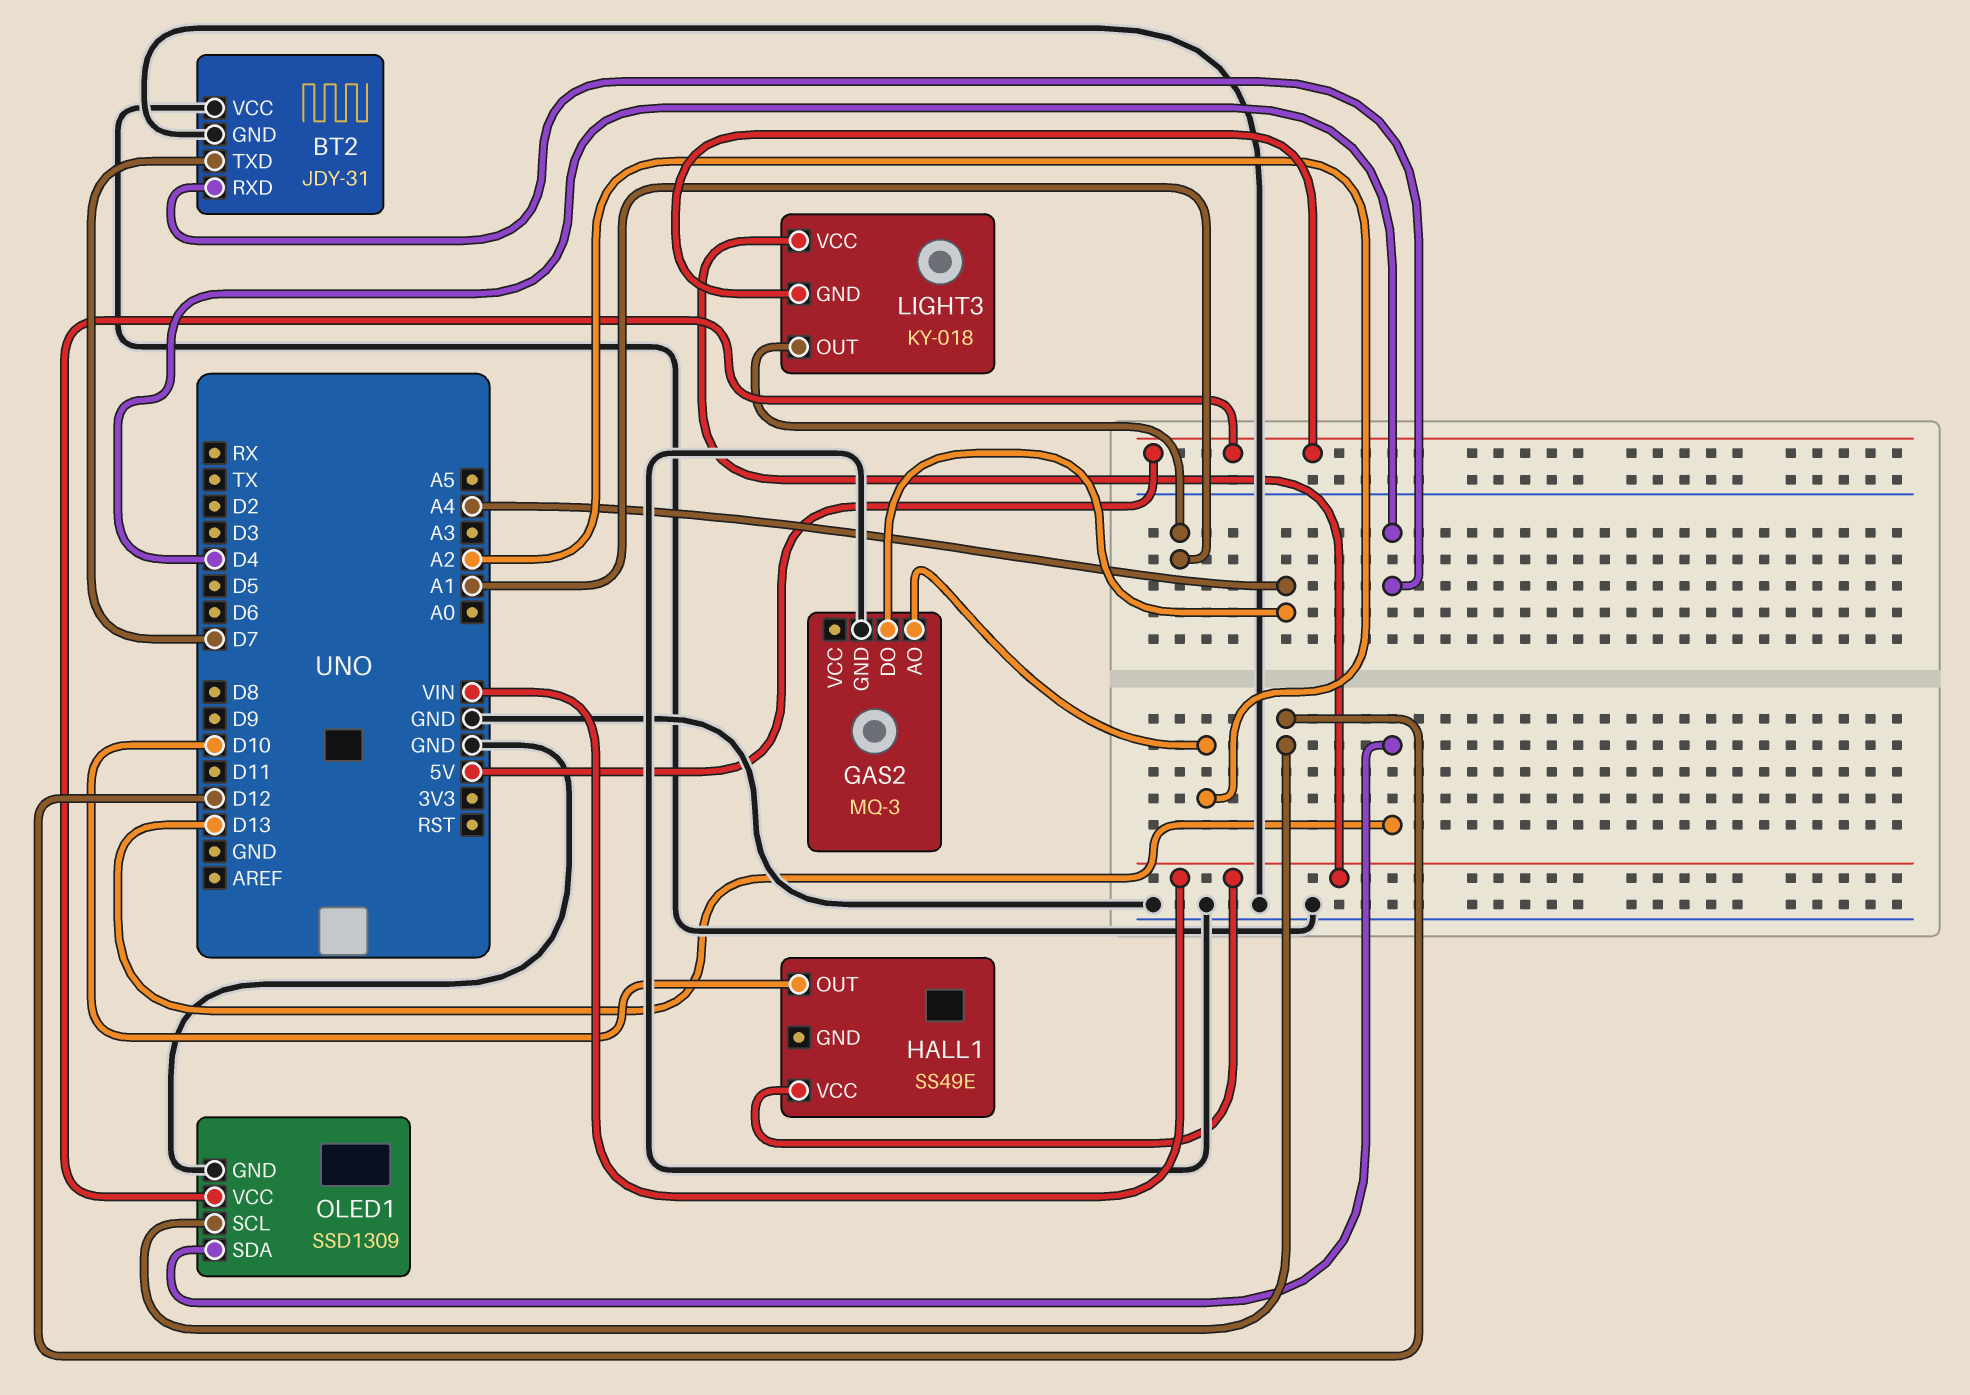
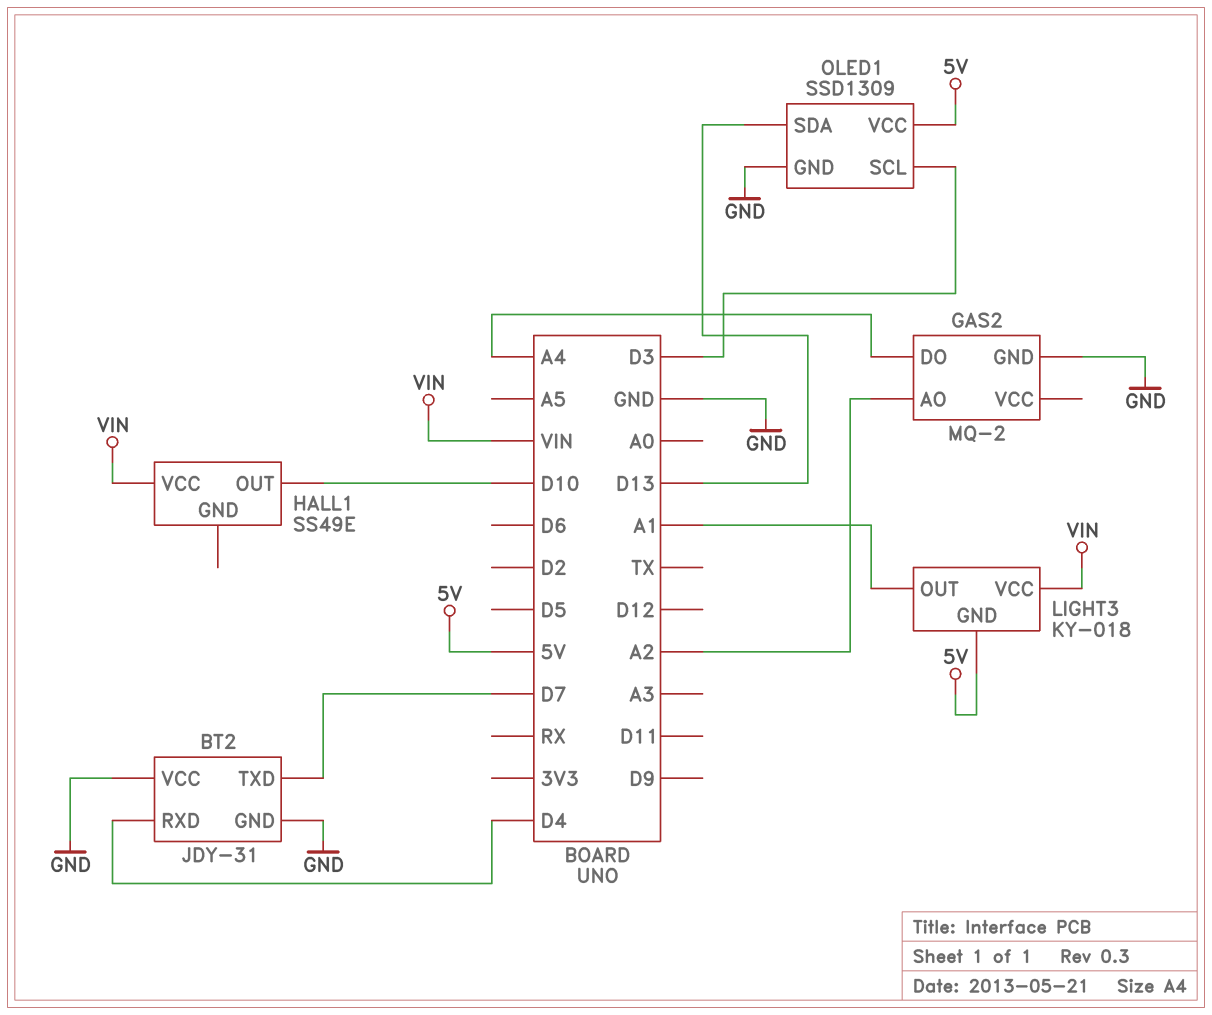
GAS2: MQ-3 -> MQ-2
OLED1 pin SCL: D12 -> D3

